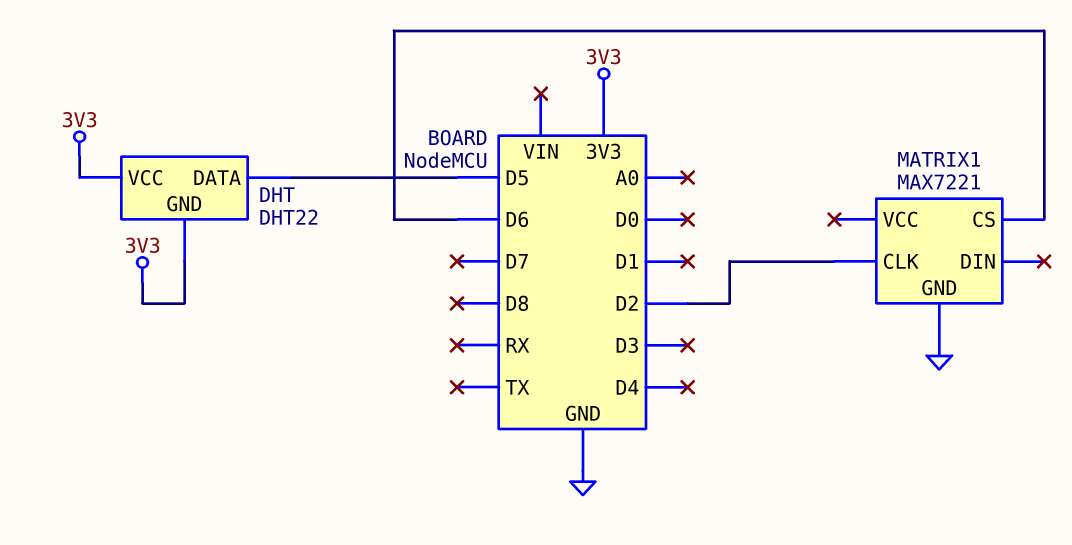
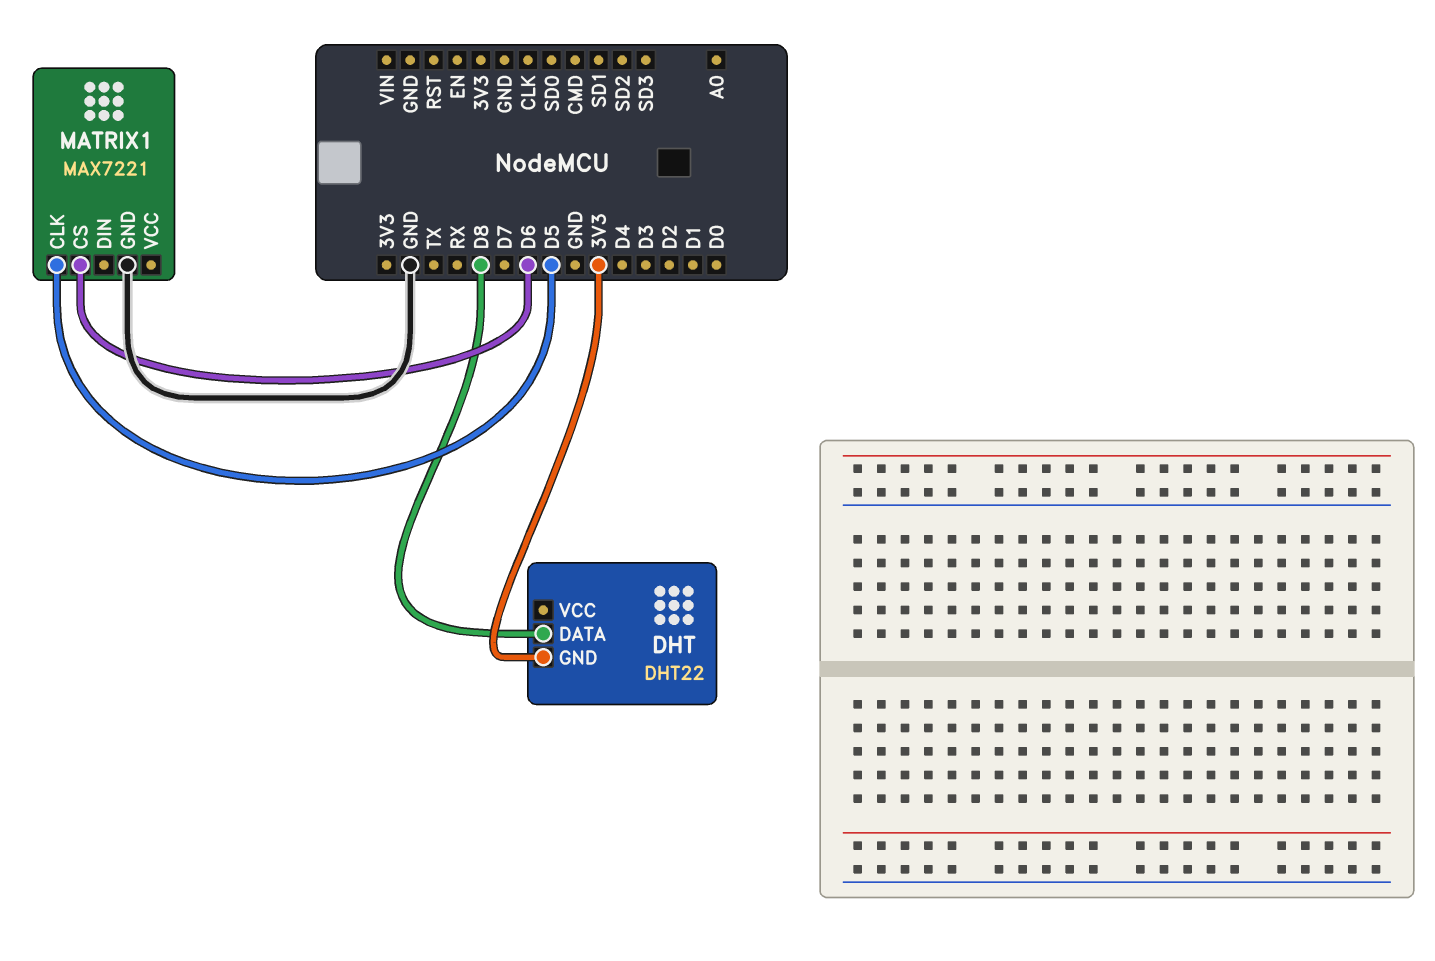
DHT pin DATA: D5 -> D8
DHT pin VCC: 3V3 -> none
MATRIX1 pin CLK: D2 -> D5

